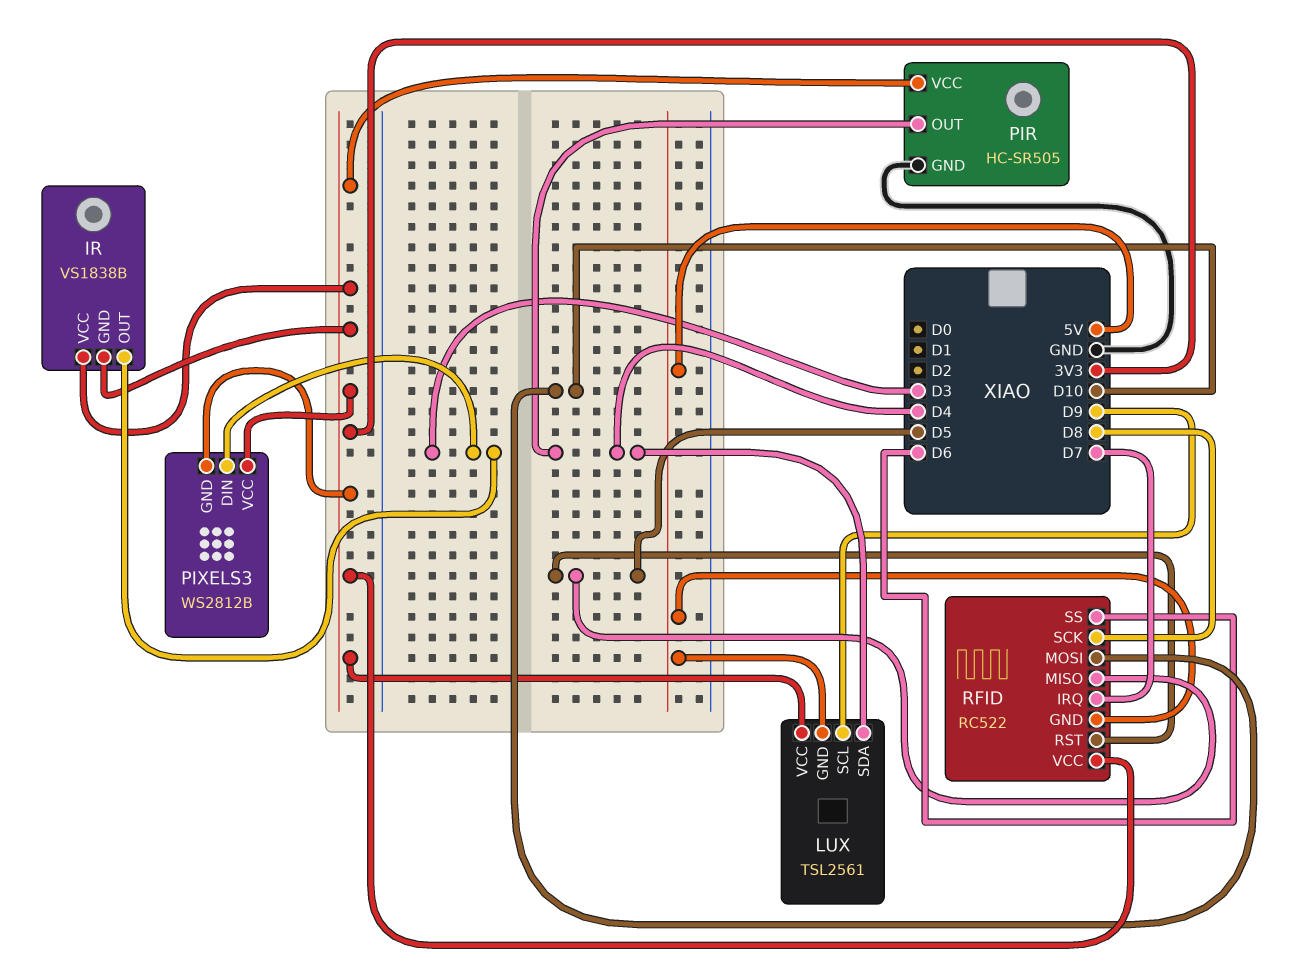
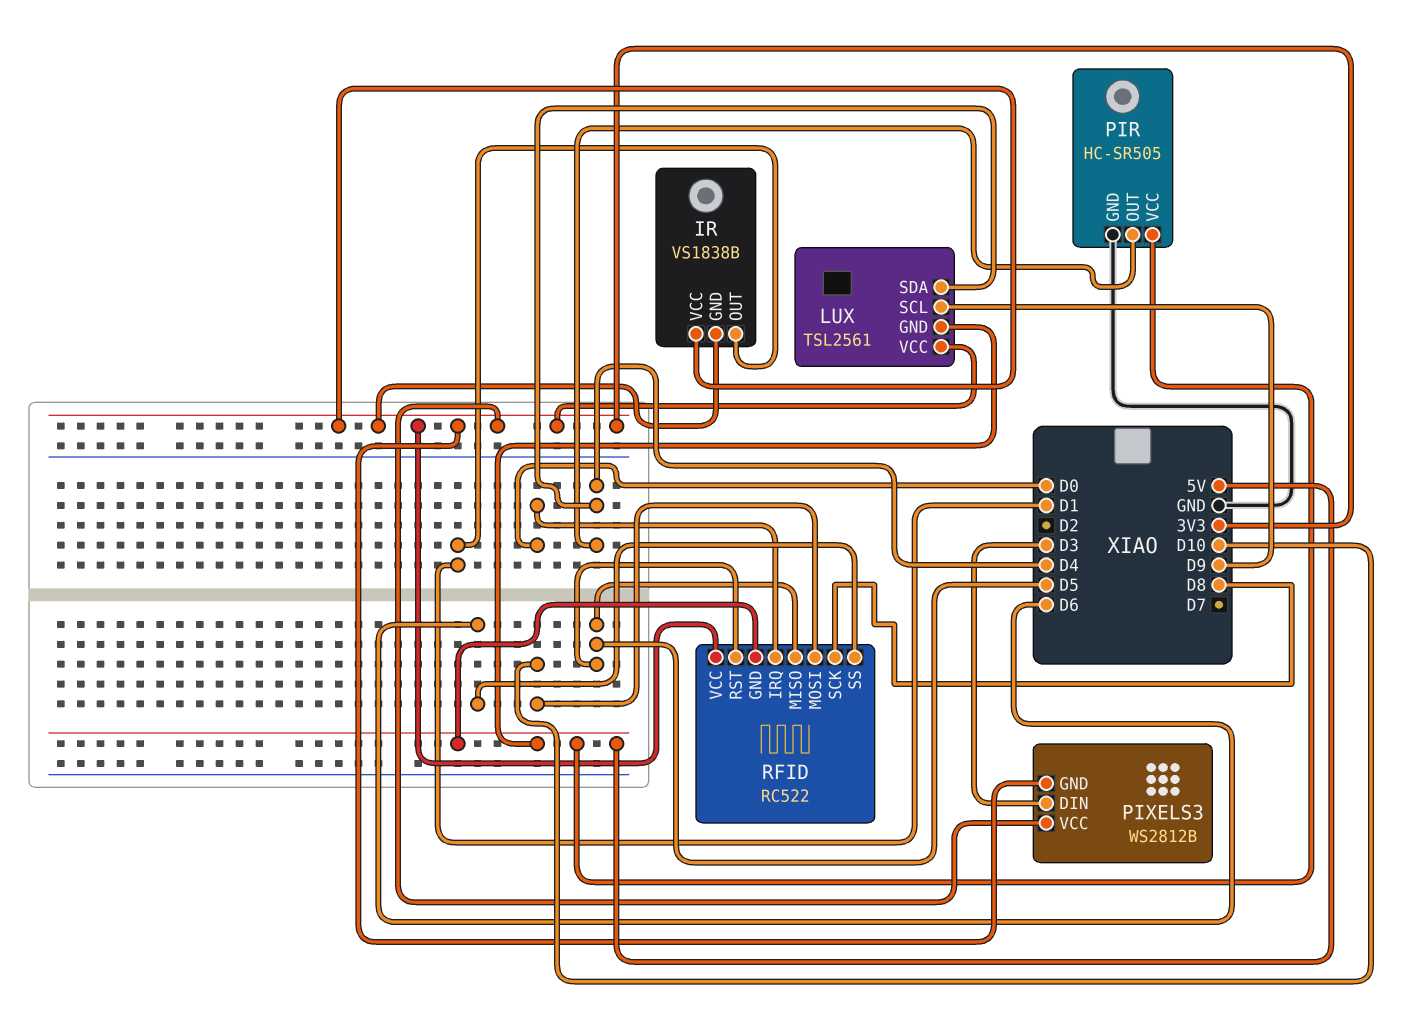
IR pin OUT: D3 -> D1
PIR pin VCC: 3V3 -> 5V
RFID pin IRQ: D7 -> D0

